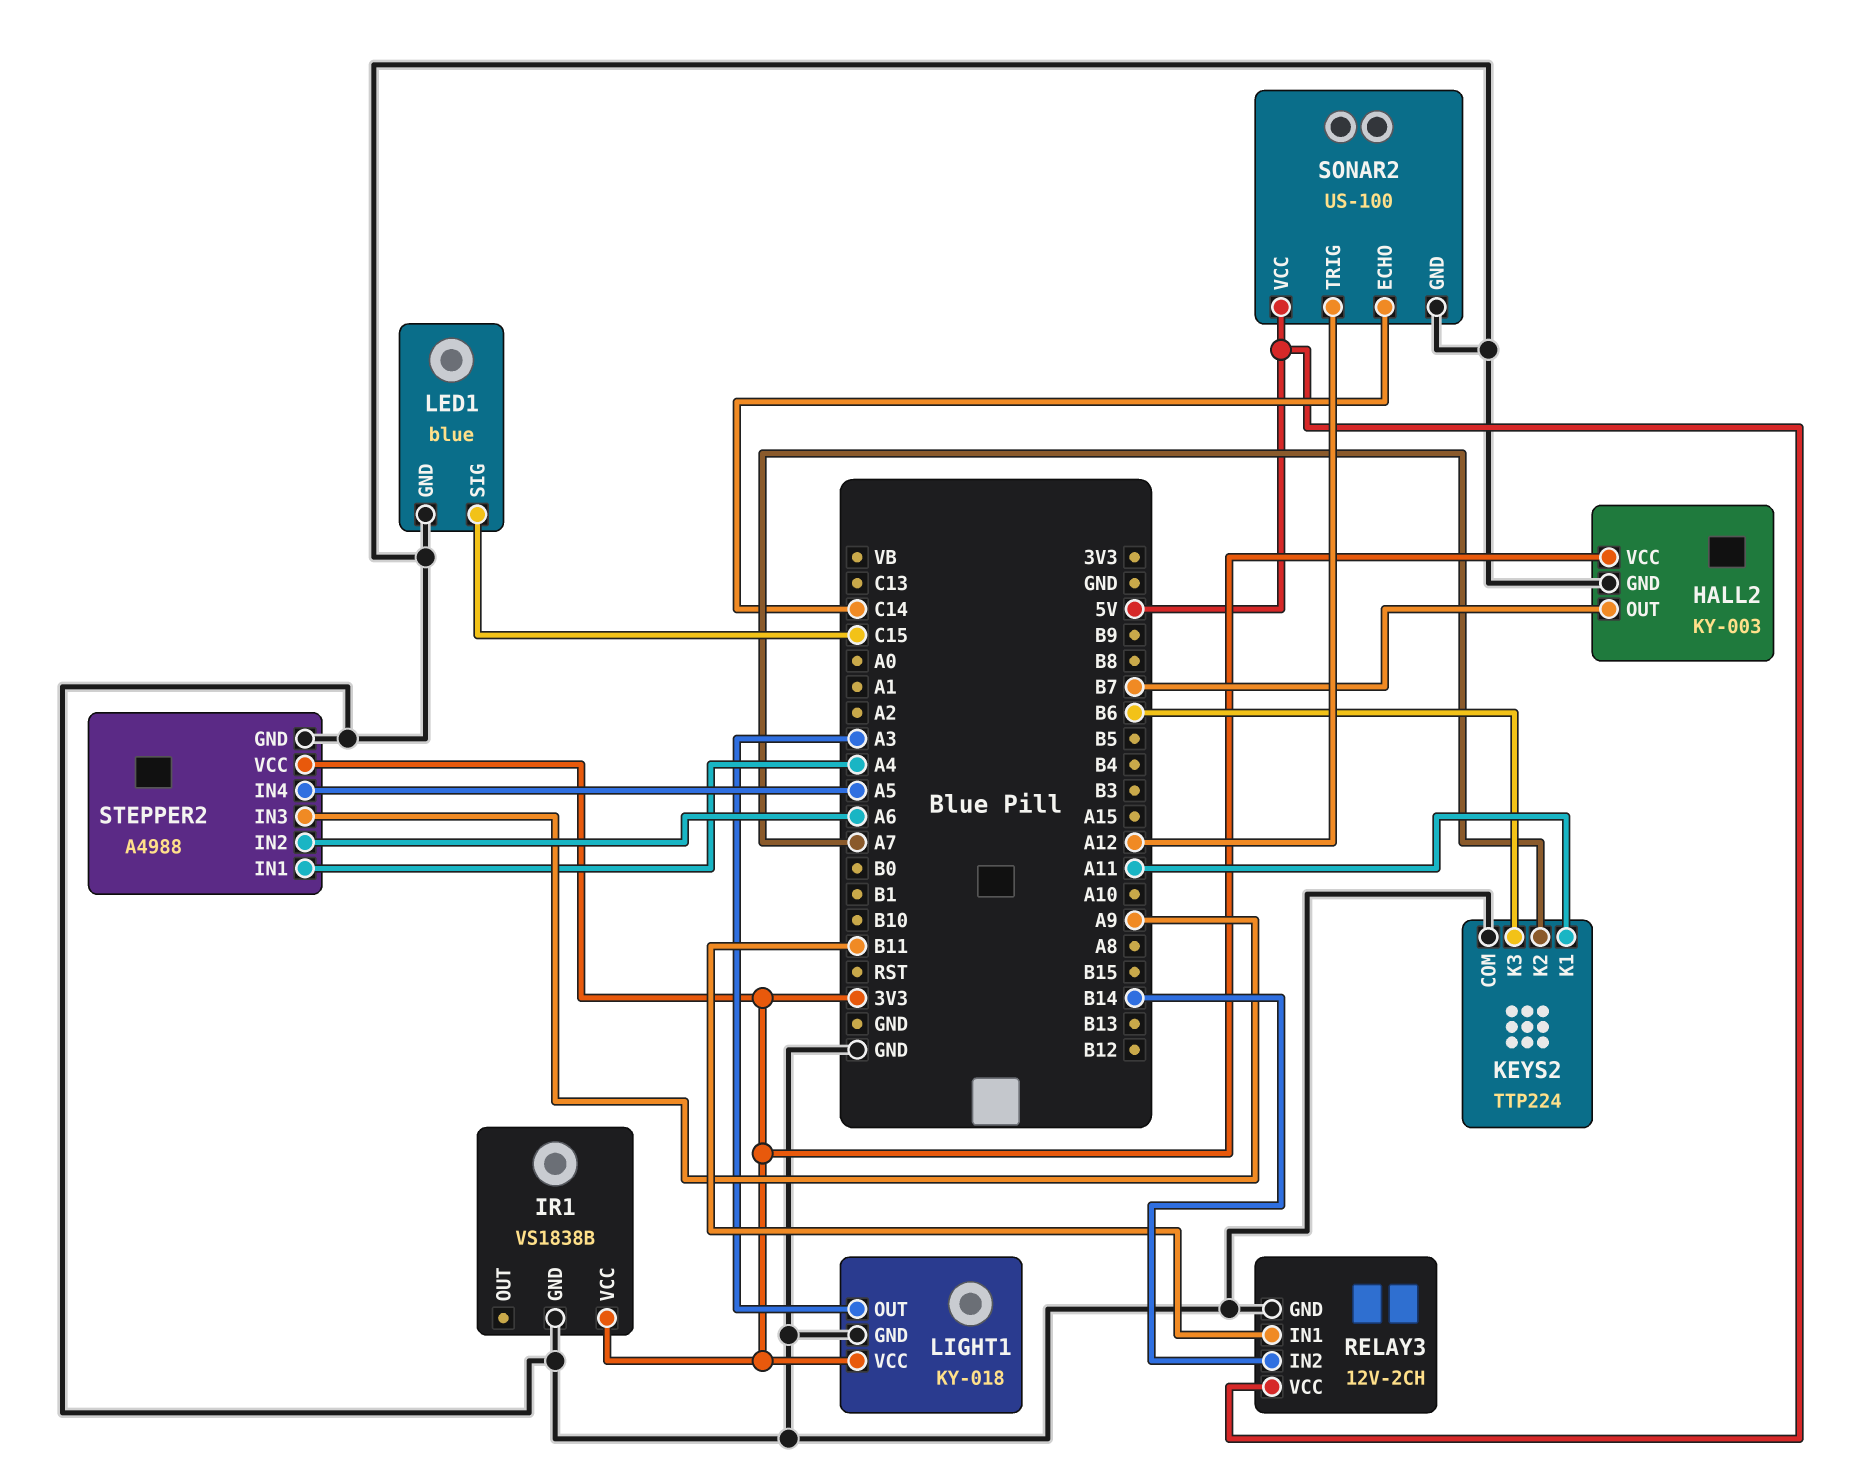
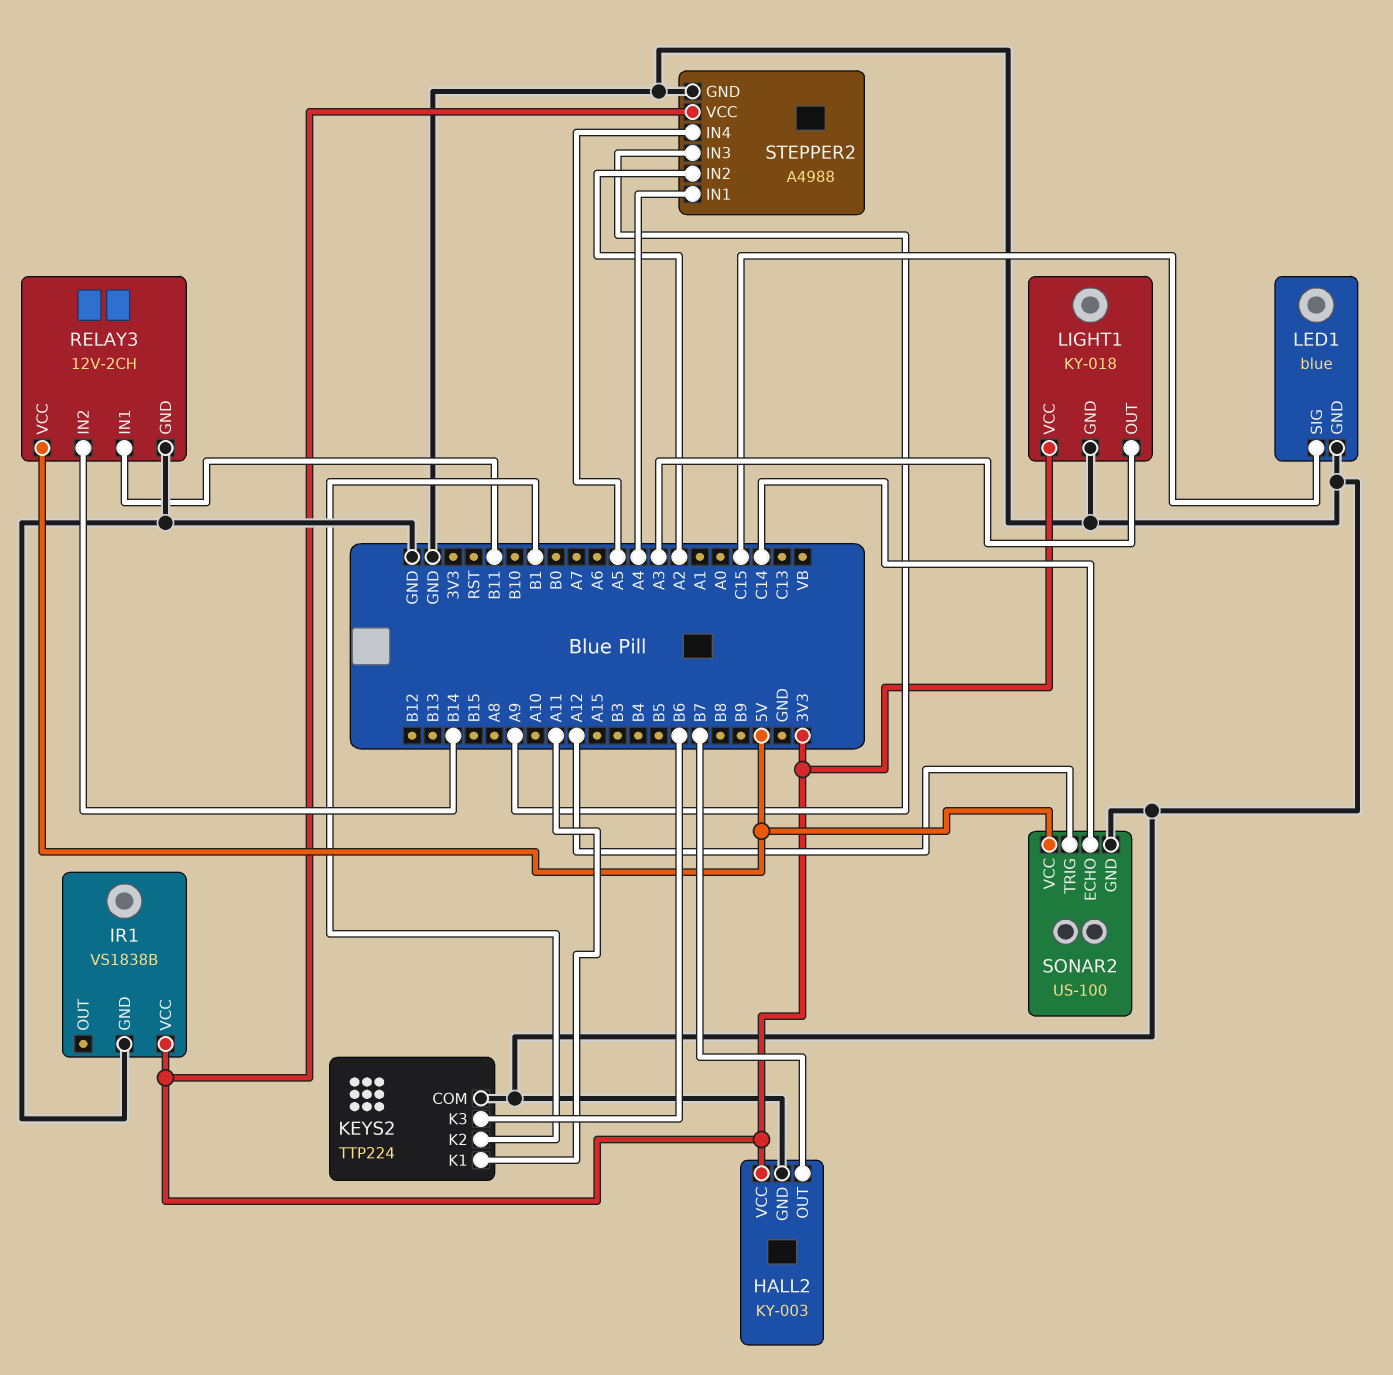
KEYS2 pin K2: A7 -> B1
STEPPER2 pin IN2: A6 -> A2

